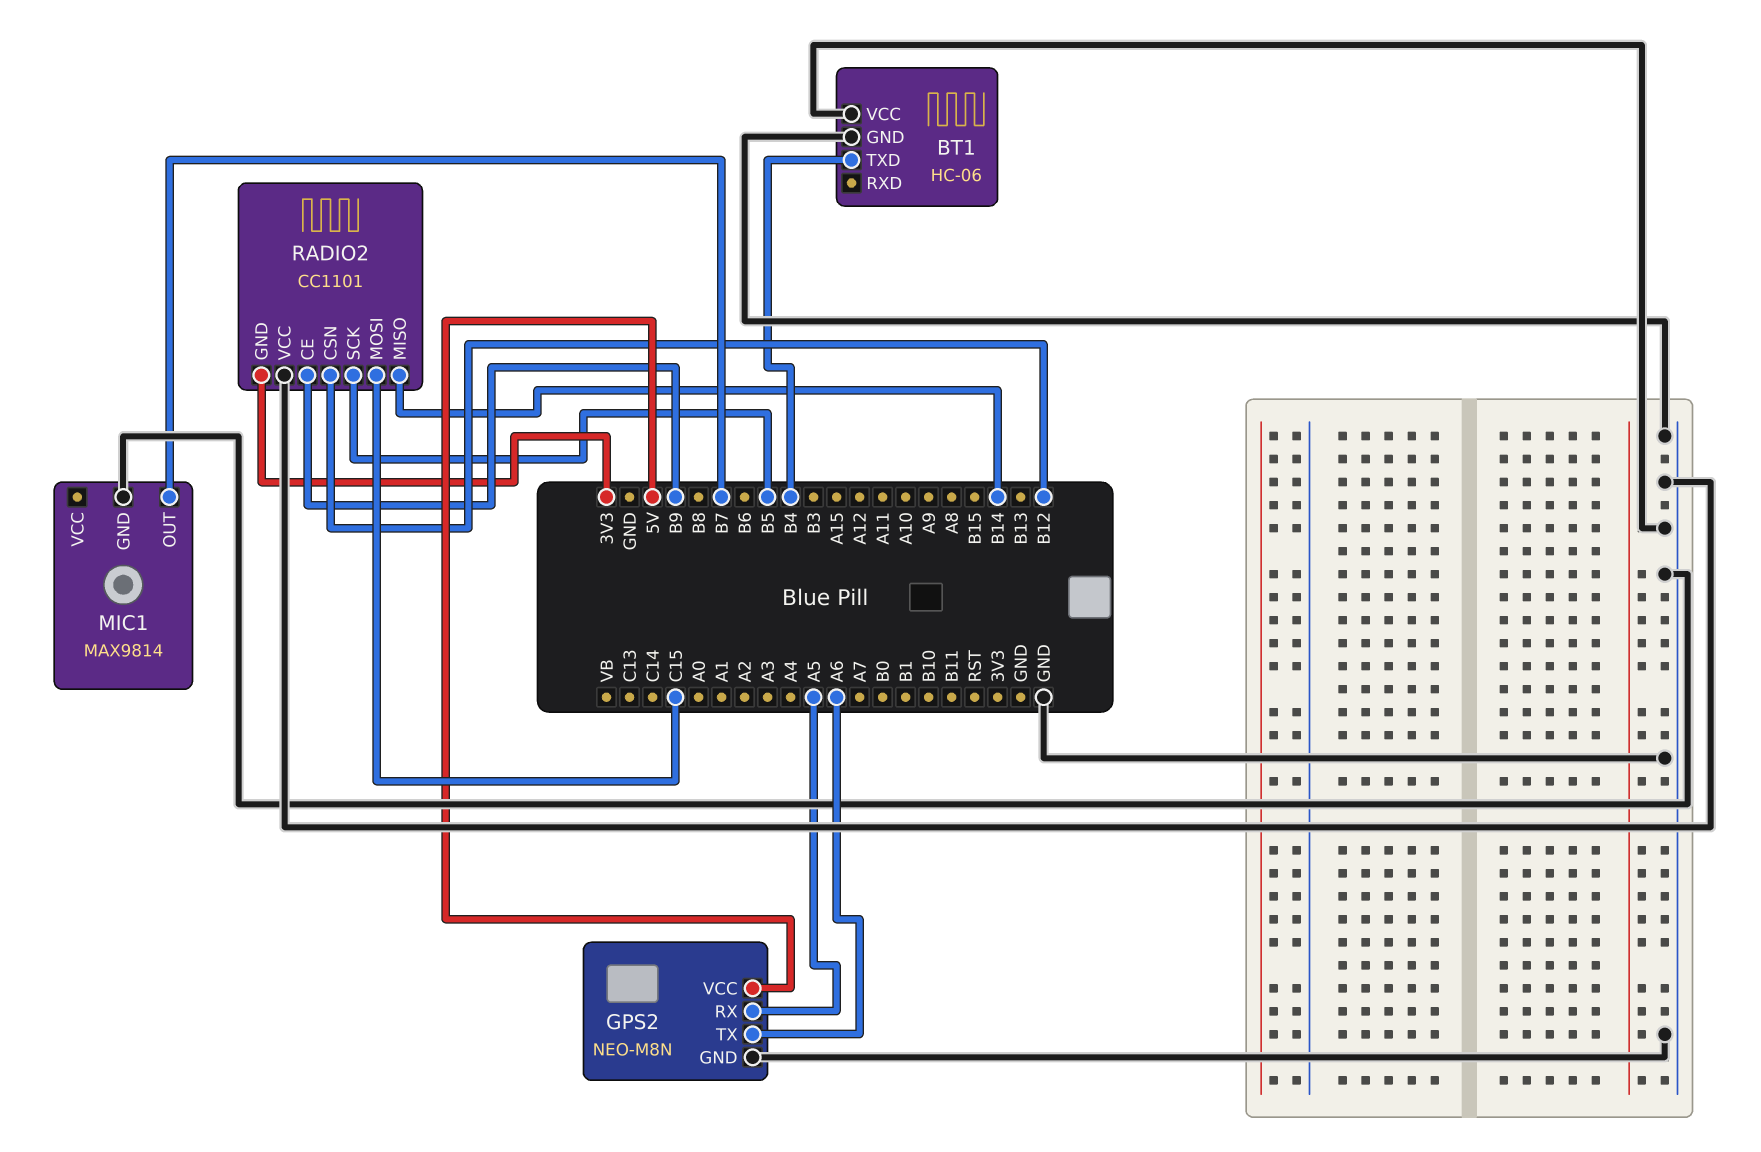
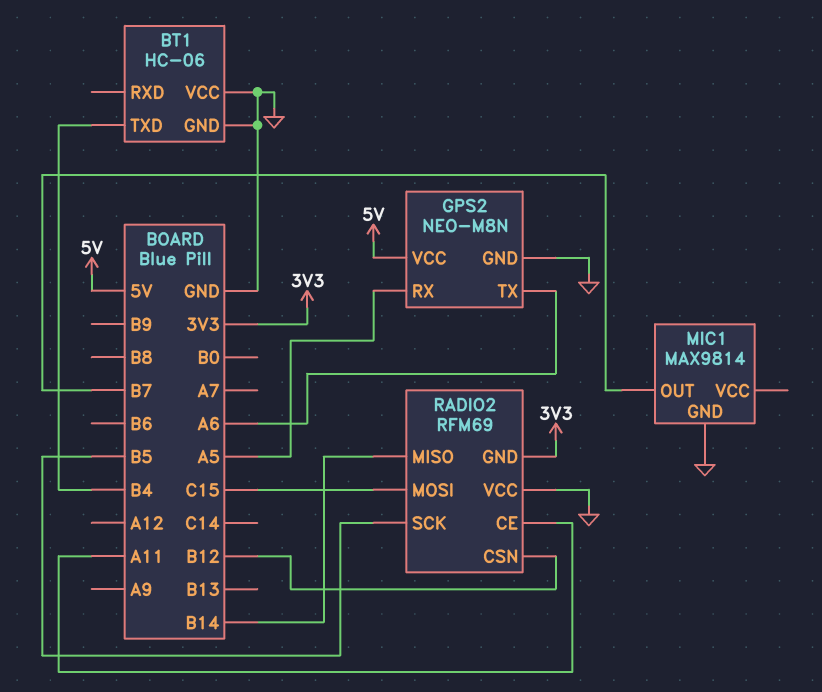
RADIO2: CC1101 -> RFM69
RADIO2 pin CE: B9 -> A11

